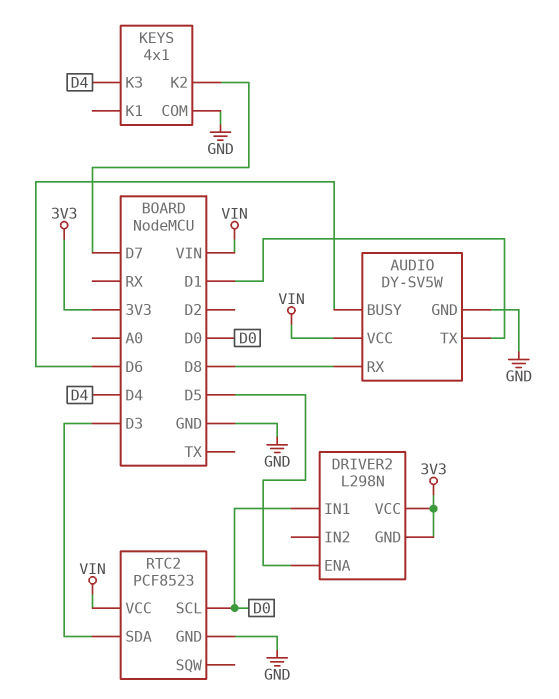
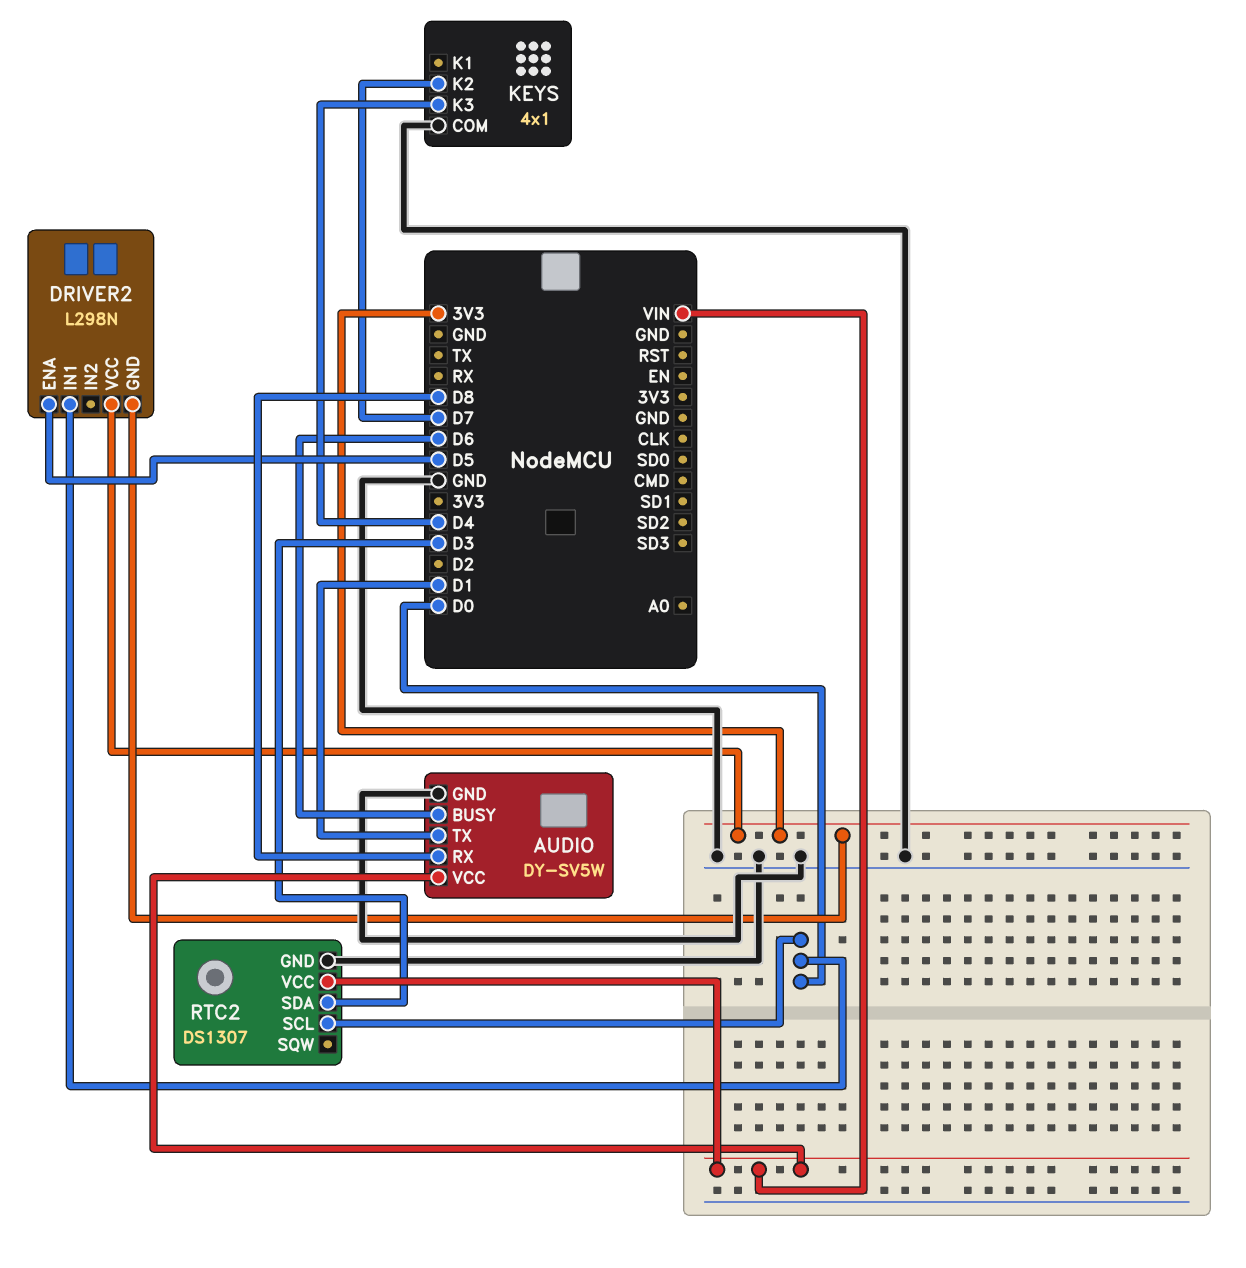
RTC2: PCF8523 -> DS1307

